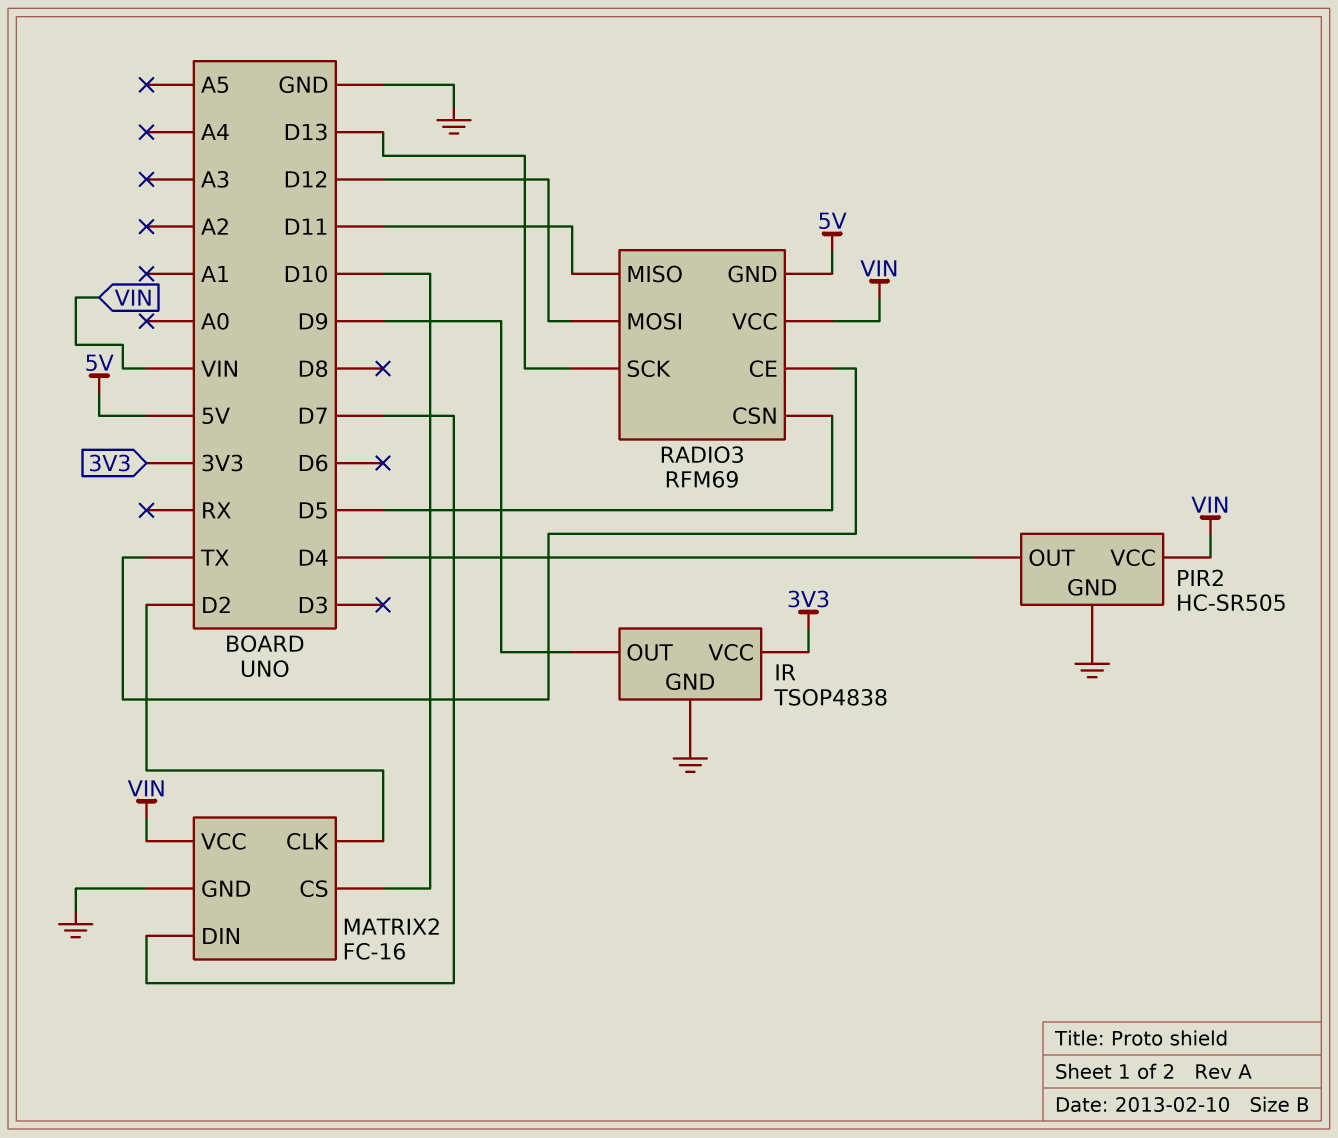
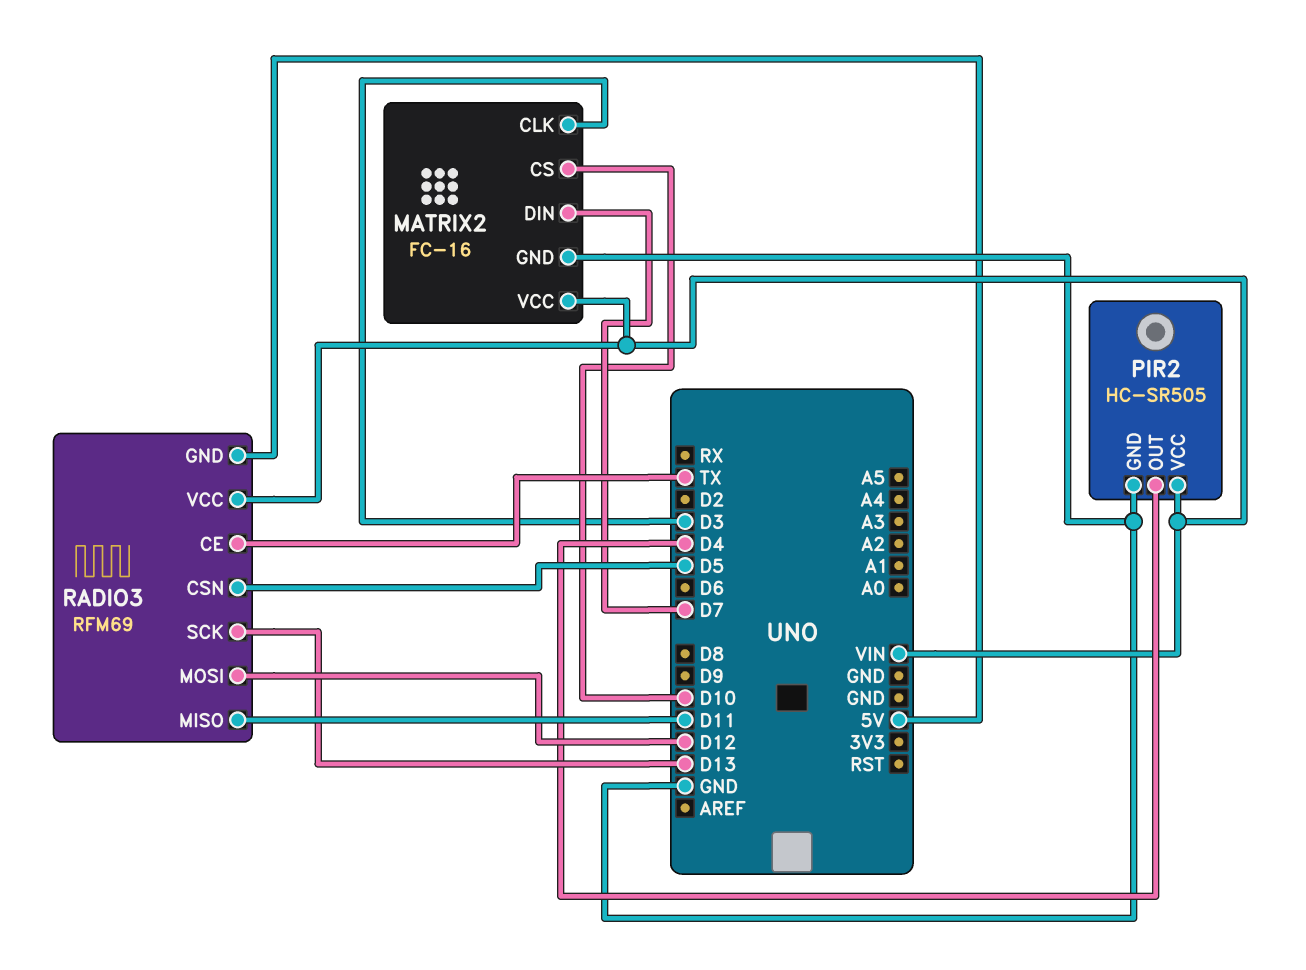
IR: TSOP4838 -> none
IR pin GND: GND -> none
IR pin OUT: D9 -> none
IR pin VCC: 3V3 -> none
MATRIX2 pin CLK: D2 -> D3

